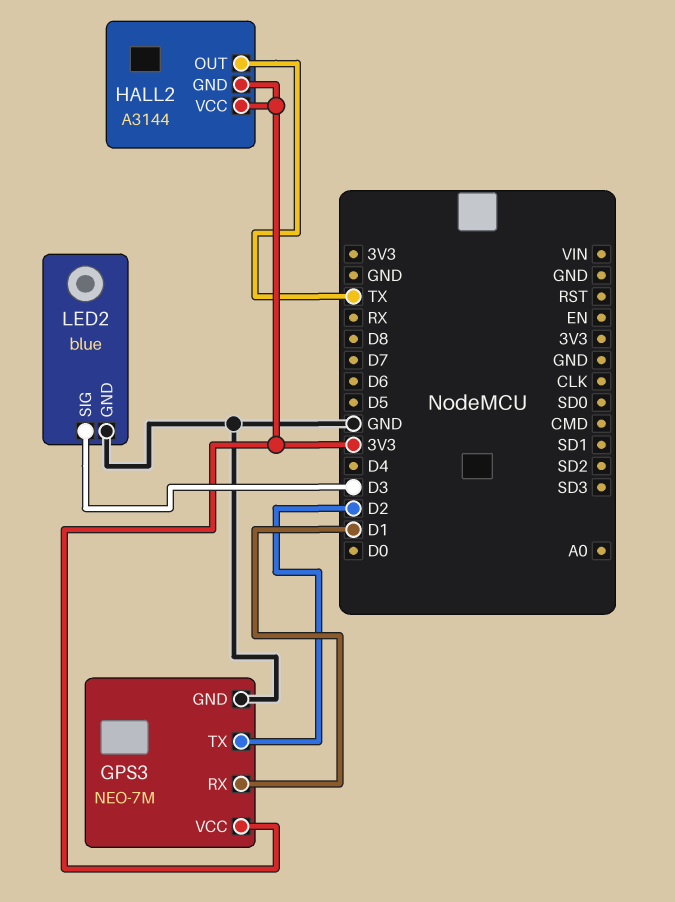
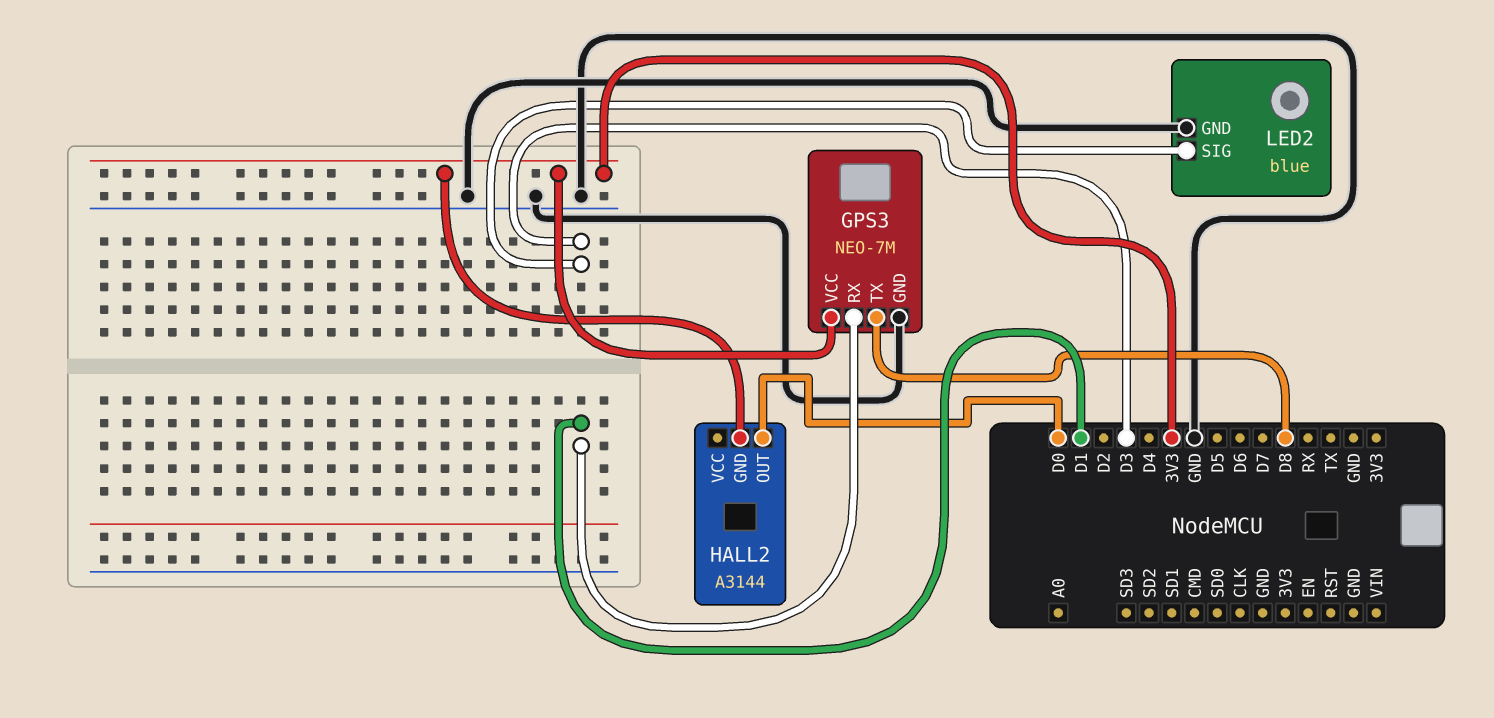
GPS3 pin TX: D2 -> D8
HALL2 pin OUT: TX -> D0
HALL2 pin VCC: 3V3 -> none

